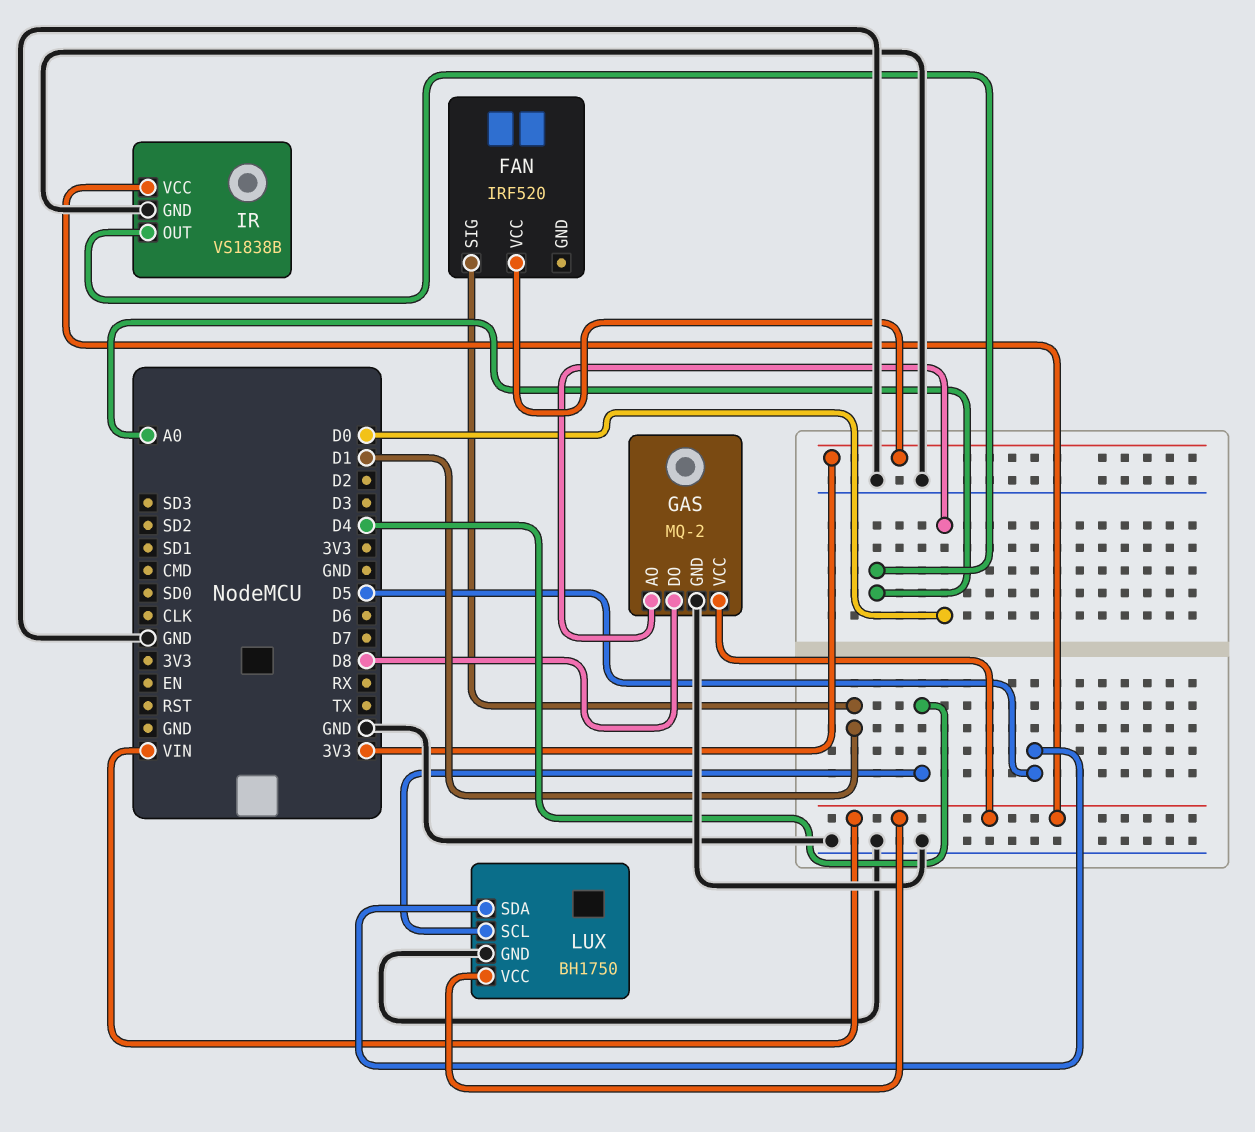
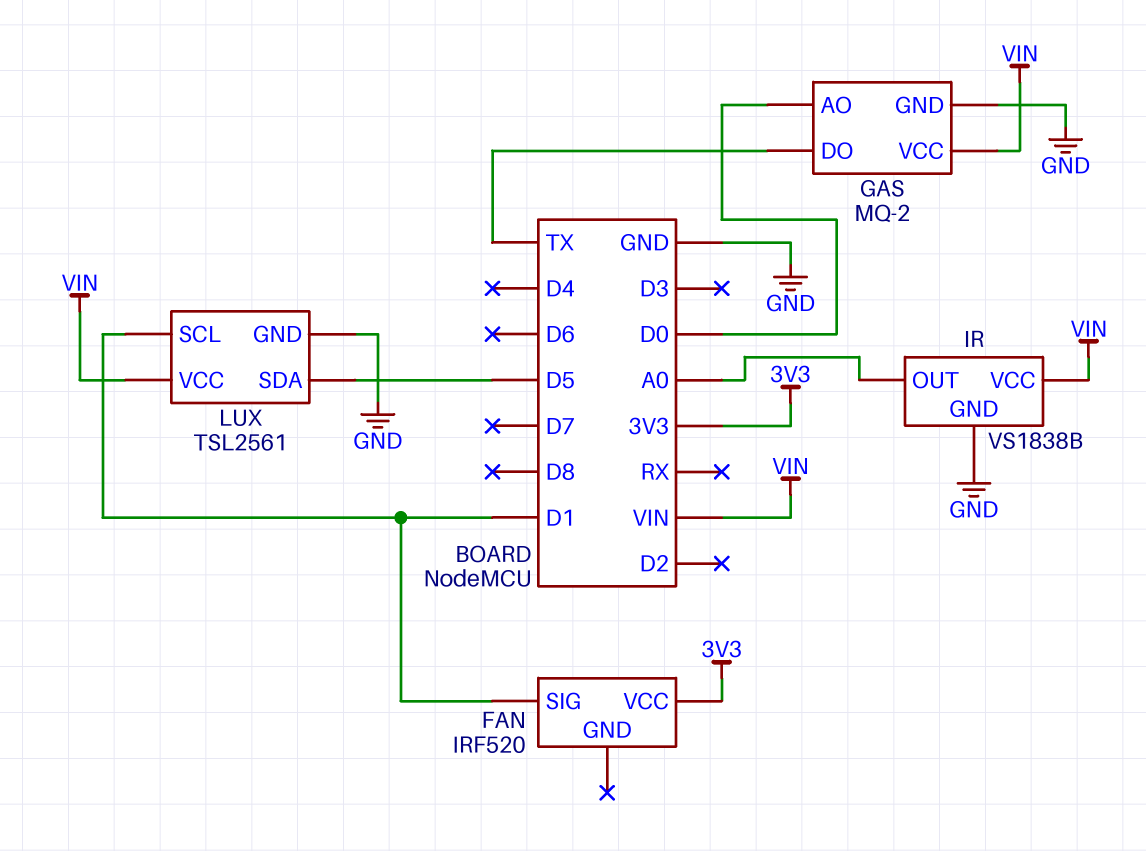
GAS pin DO: D8 -> TX
LUX: BH1750 -> TSL2561
LUX pin SCL: D4 -> D1

